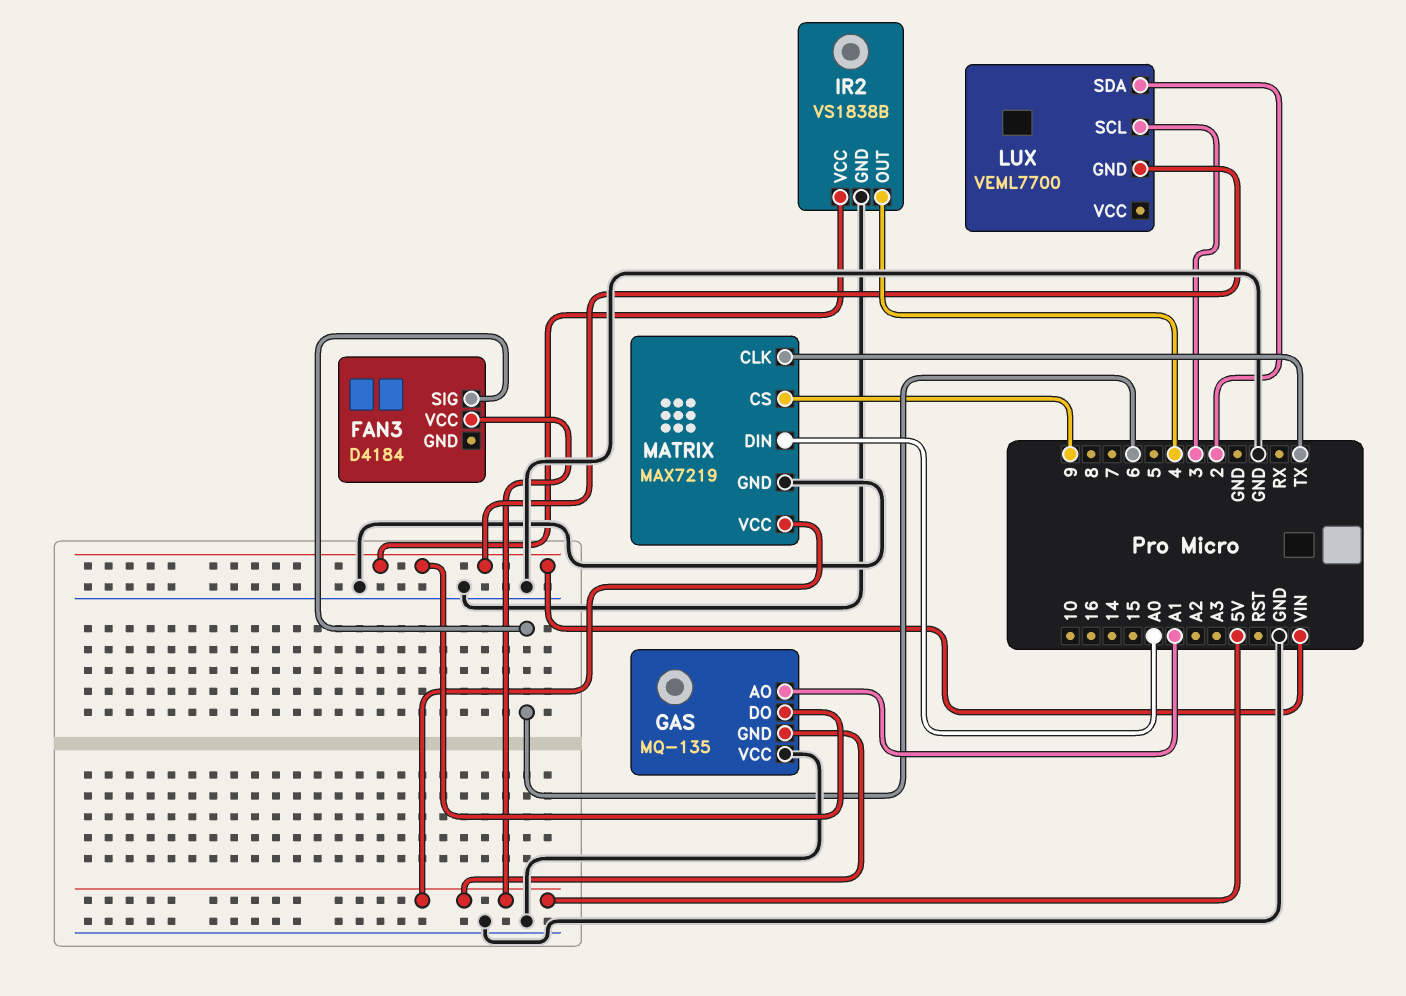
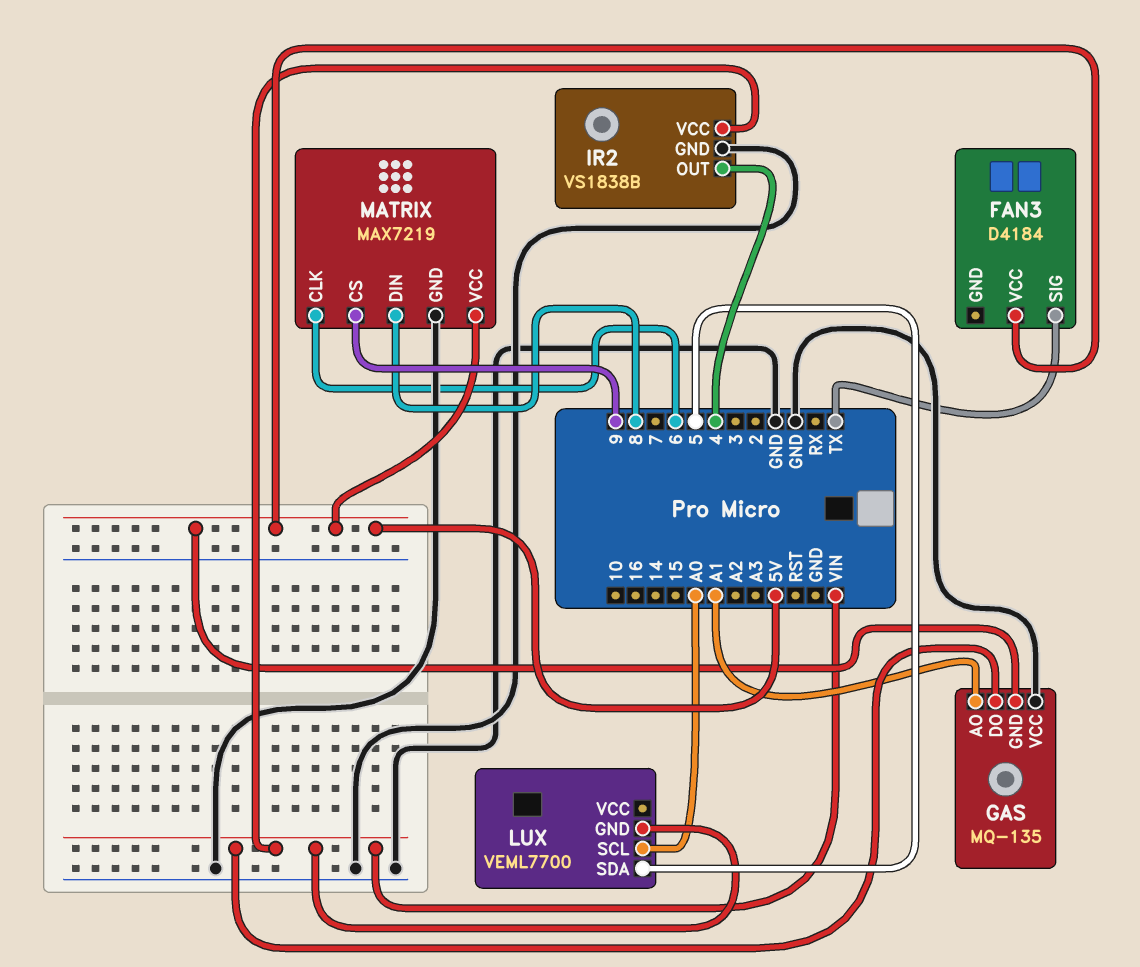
FAN3 pin SIG: 6 -> TX
LUX pin SCL: 3 -> A0
LUX pin SDA: 2 -> 5
MATRIX pin CLK: TX -> 6
MATRIX pin DIN: A0 -> 8

